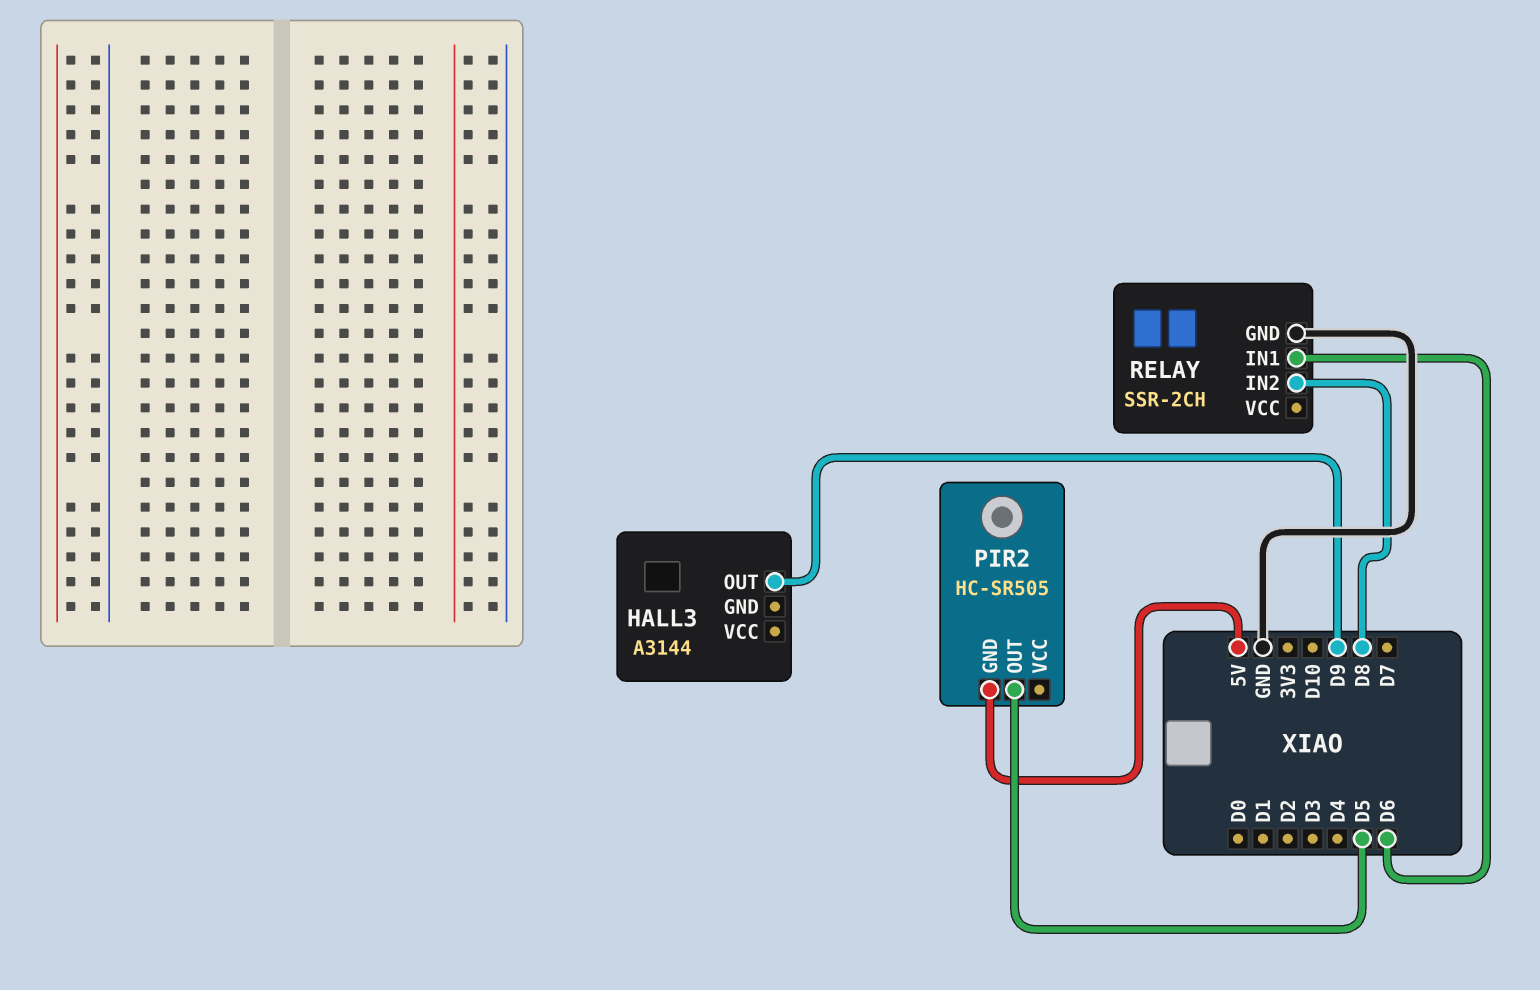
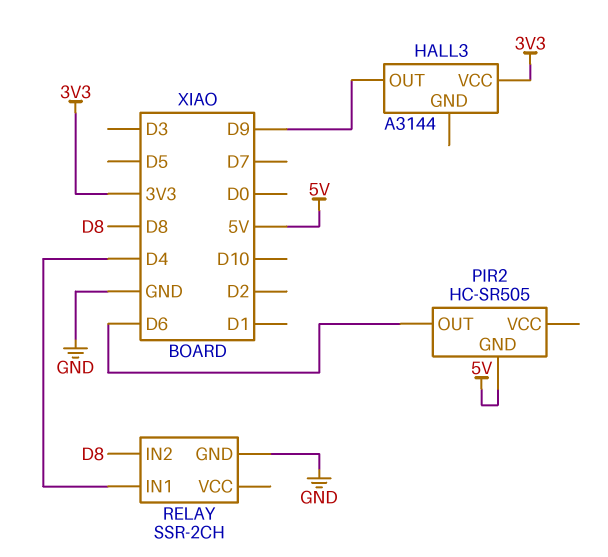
HALL3 pin VCC: none -> 3V3
PIR2 pin OUT: D5 -> D6
RELAY pin IN1: D6 -> D4

